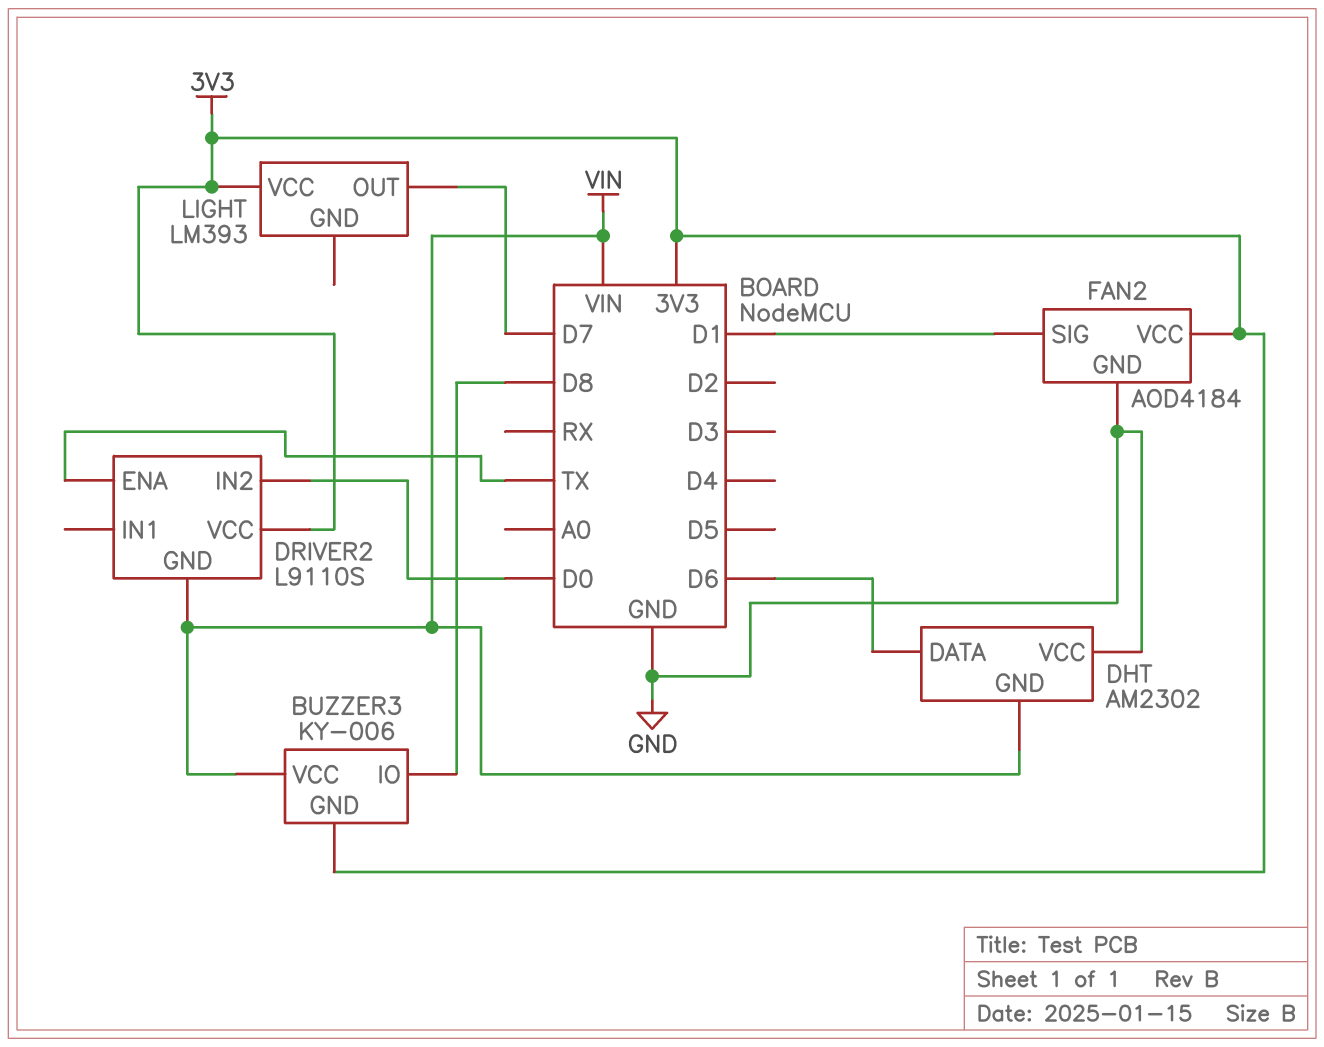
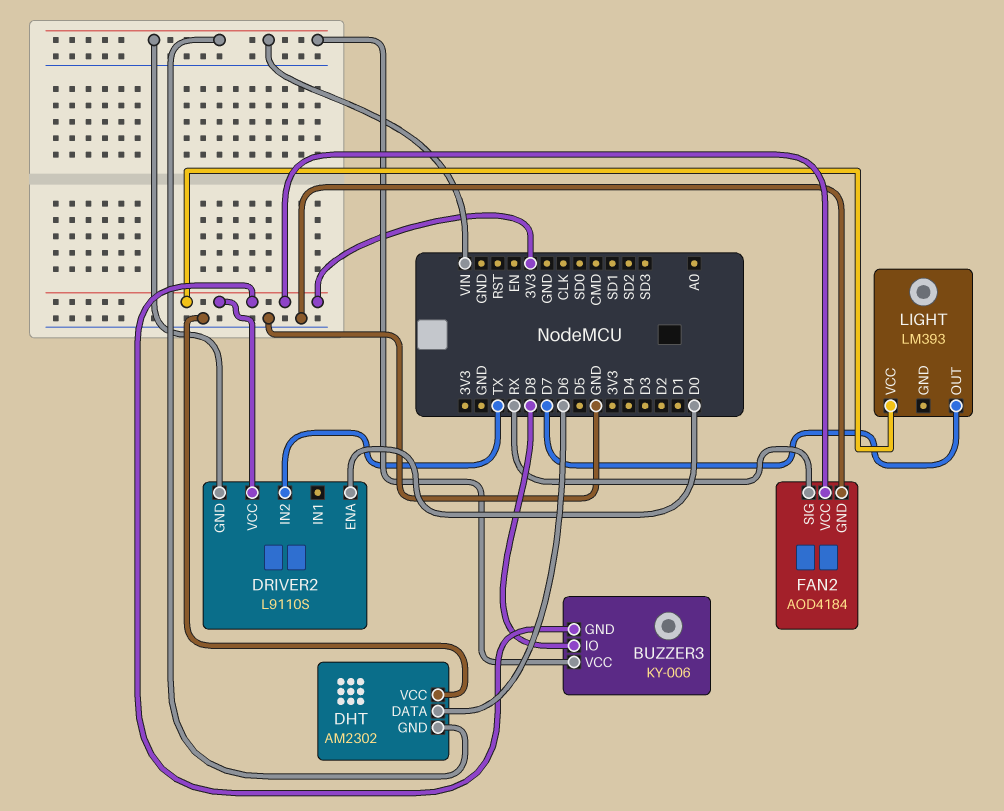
DRIVER2 pin ENA: TX -> D0
DRIVER2 pin IN2: D0 -> TX
FAN2 pin SIG: D1 -> RX

